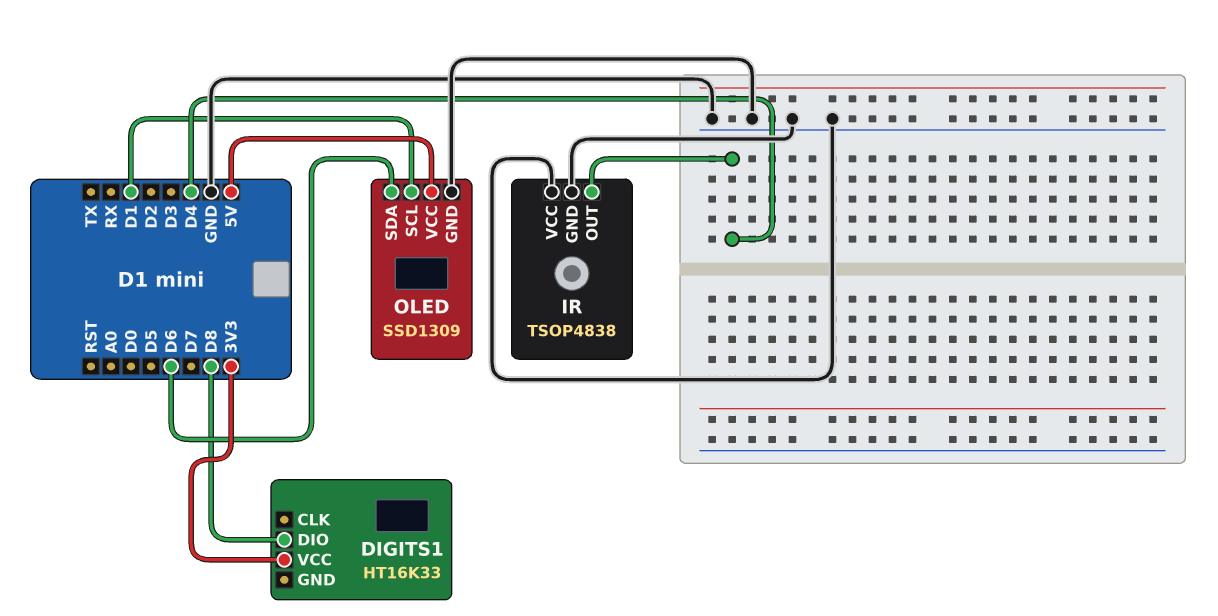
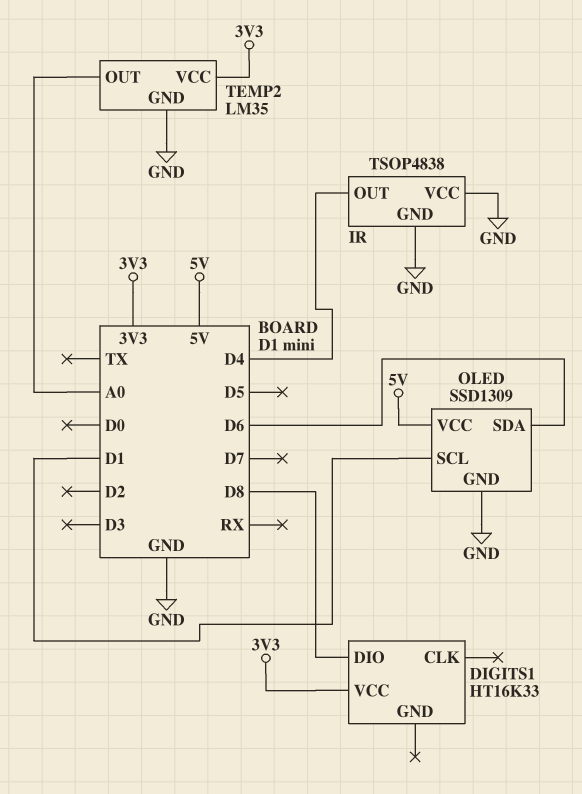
TEMP2: none -> LM35
TEMP2 pin GND: none -> GND
TEMP2 pin OUT: none -> A0
TEMP2 pin VCC: none -> 3V3

